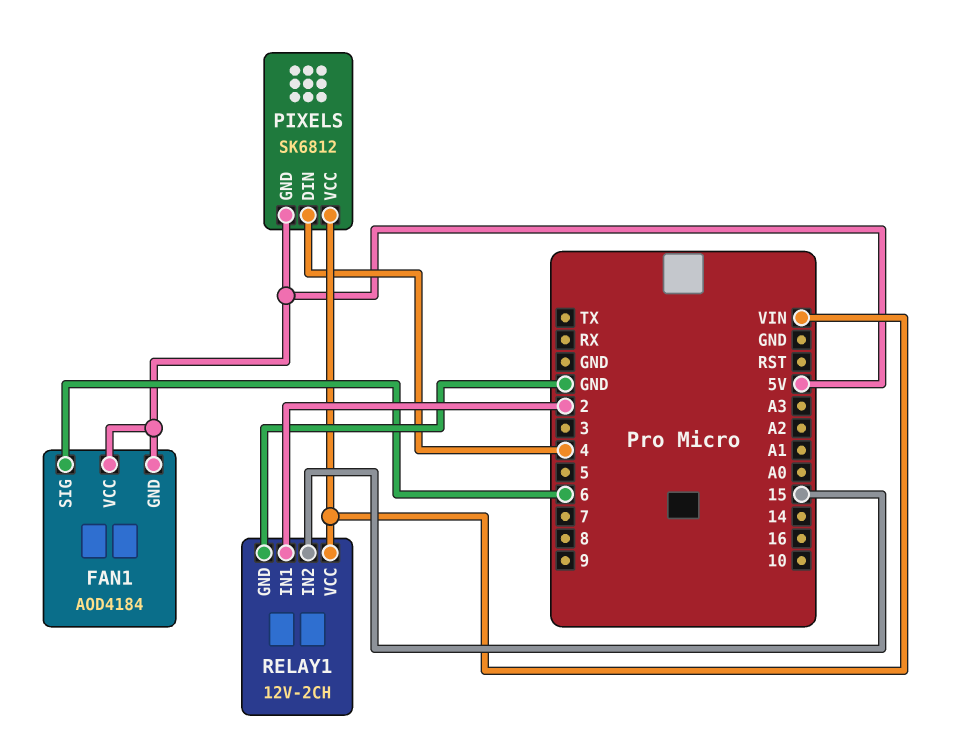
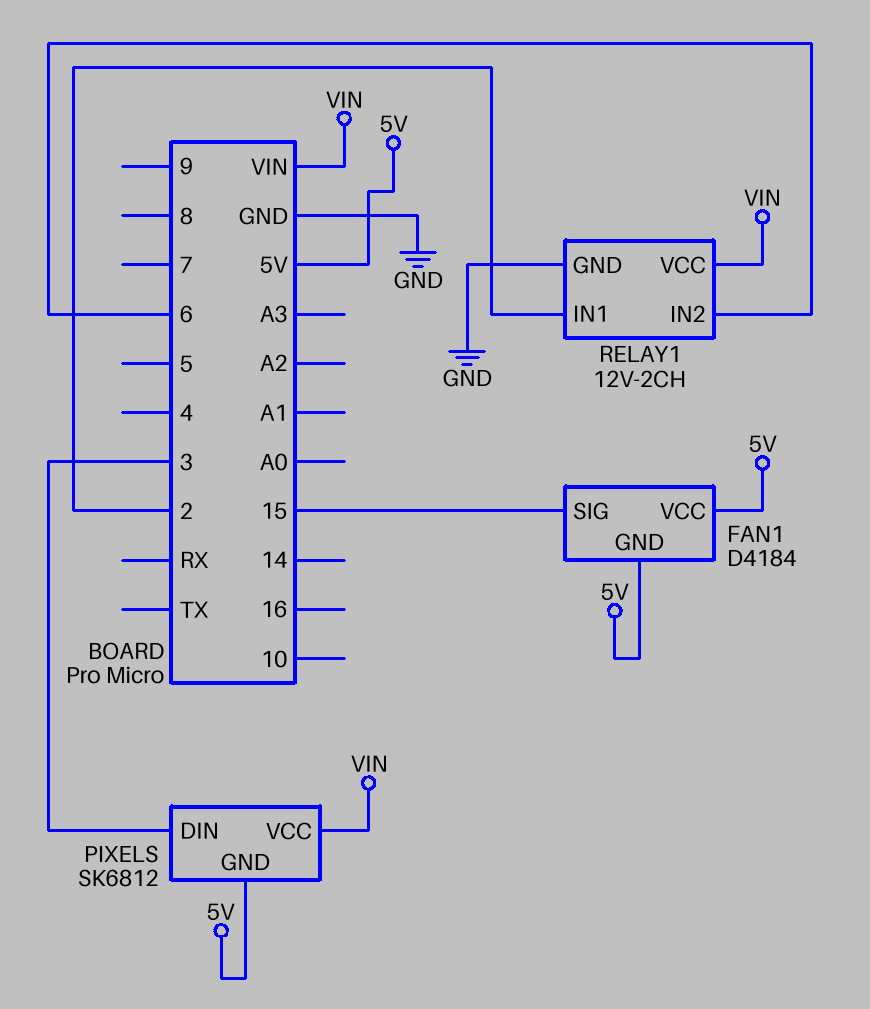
FAN1: AOD4184 -> D4184
FAN1 pin SIG: 6 -> 15
PIXELS pin DIN: 4 -> 3
RELAY1 pin IN2: 15 -> 6

